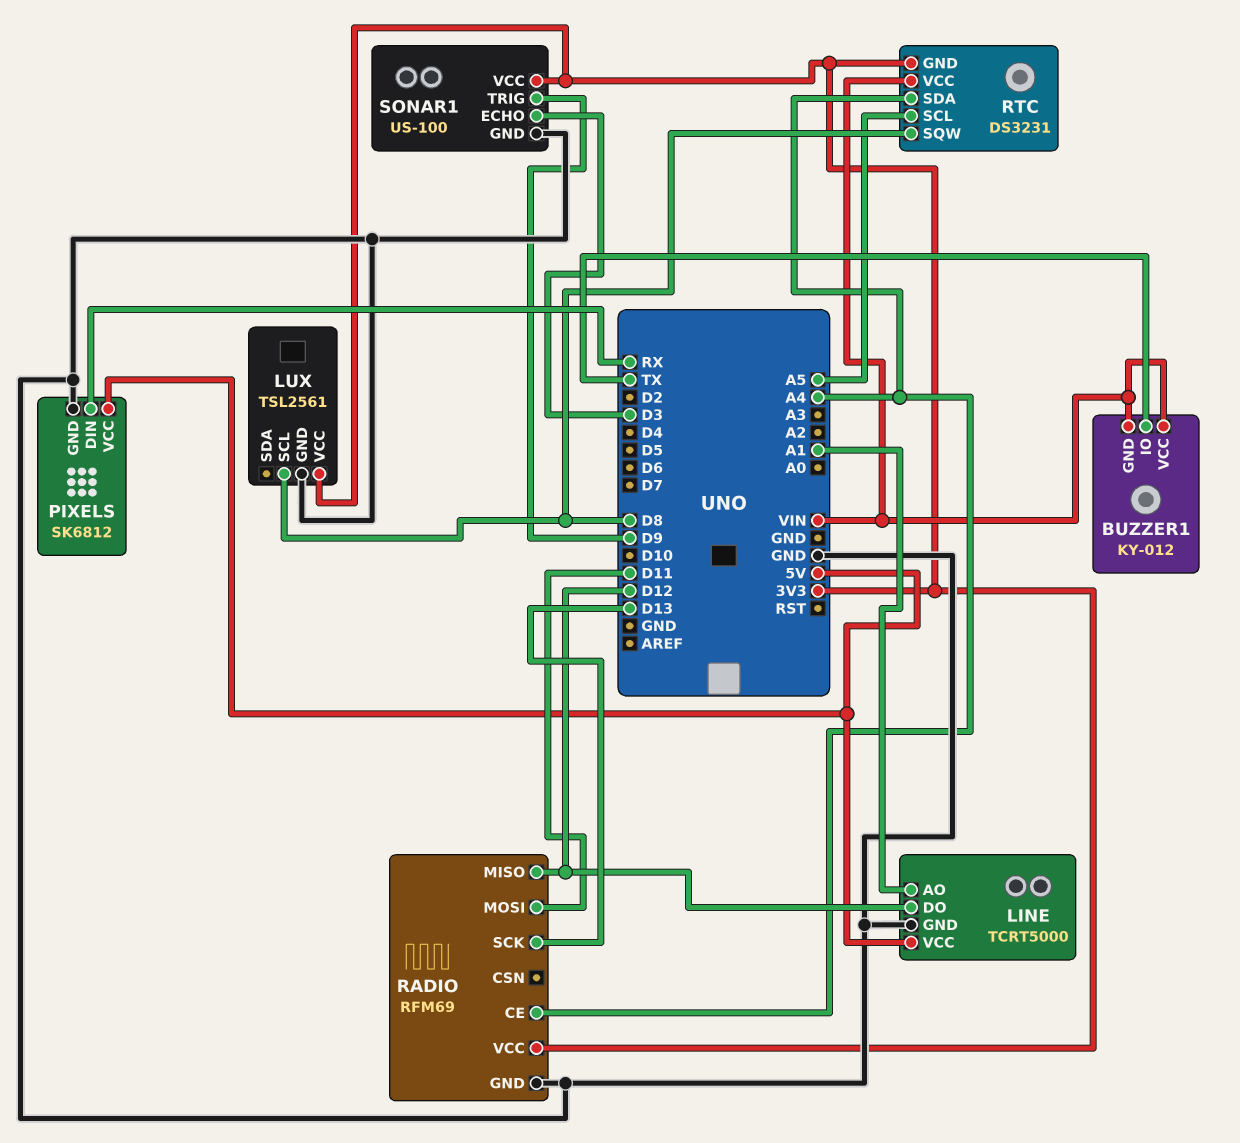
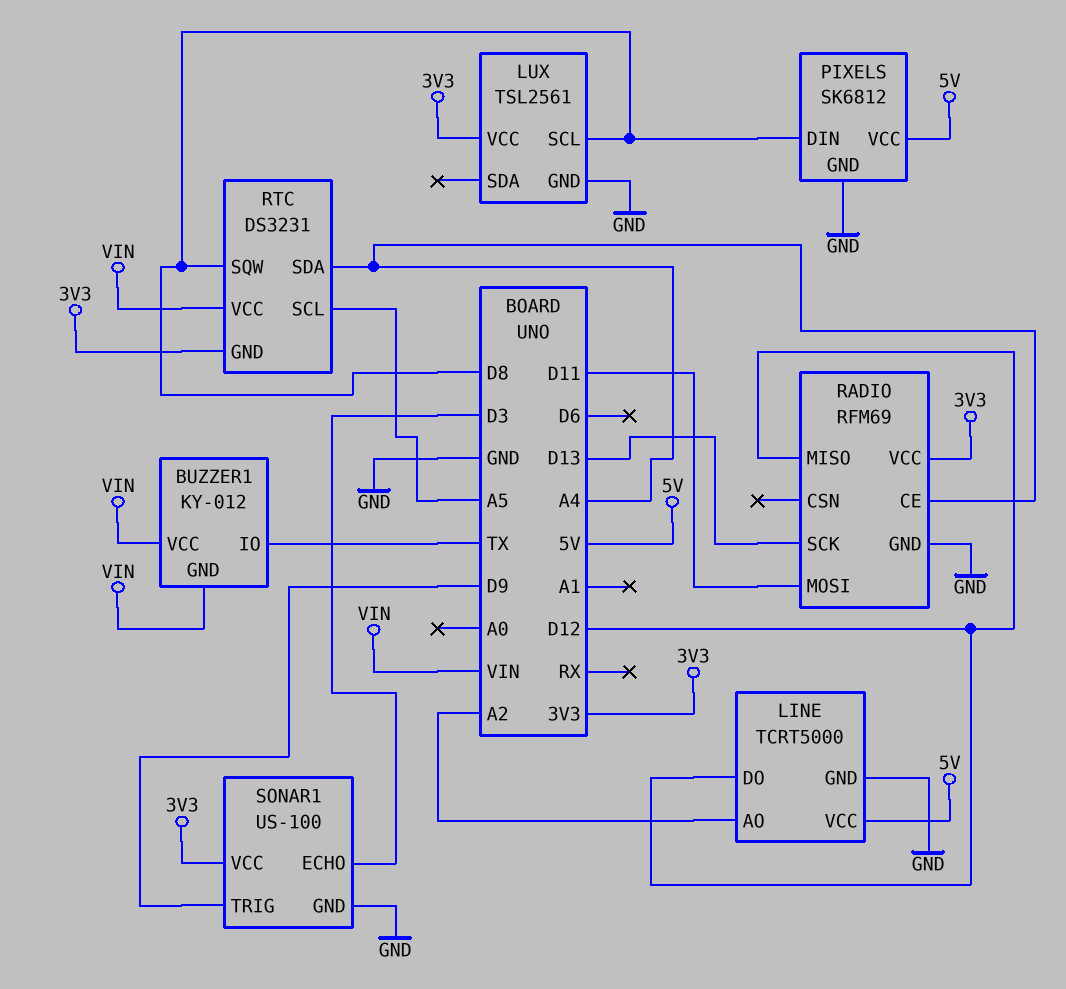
LINE pin AO: A1 -> A2
PIXELS pin DIN: RX -> D8

